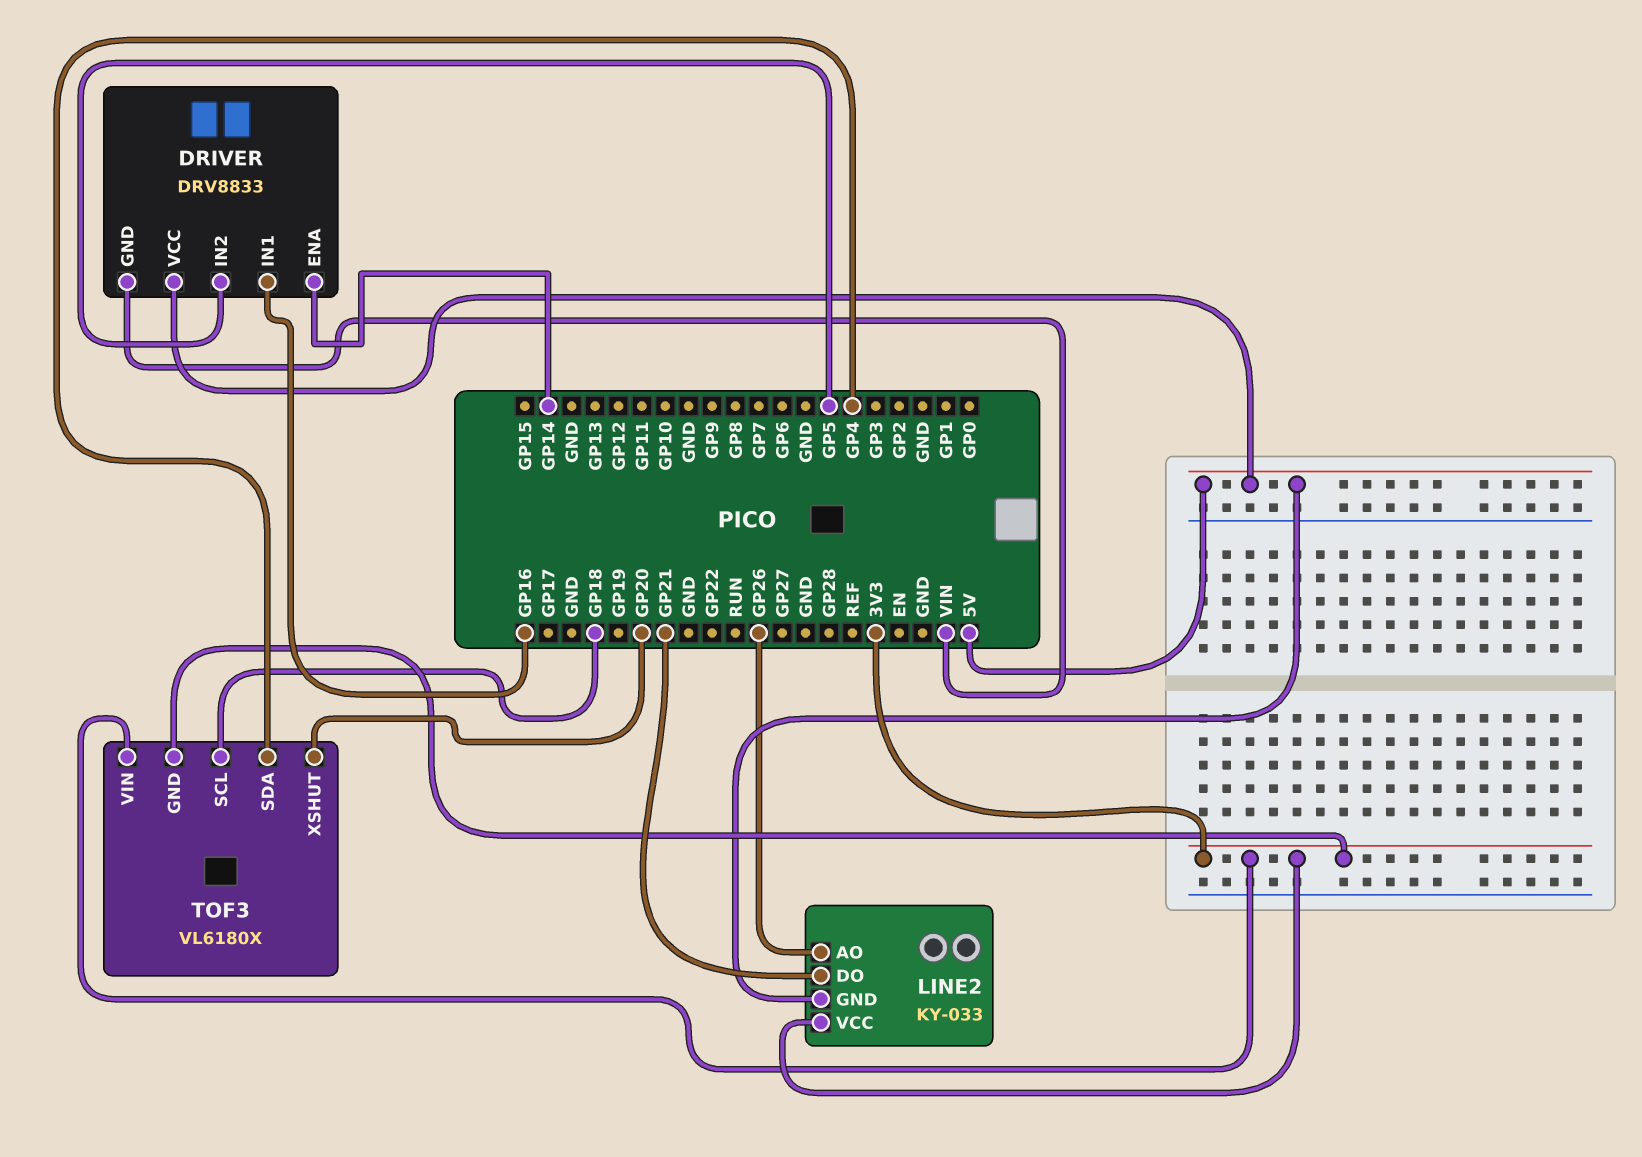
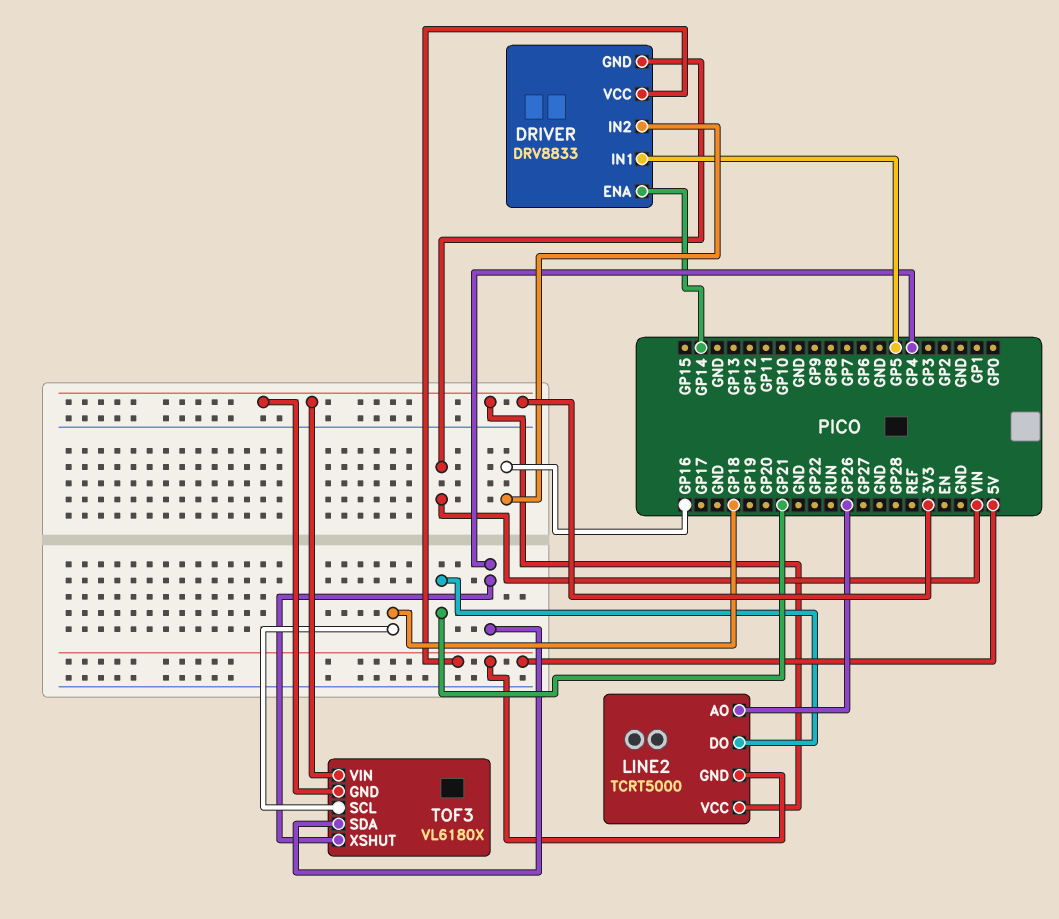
DRIVER pin IN1: GP16 -> GP5
DRIVER pin IN2: GP5 -> GP16
LINE2: KY-033 -> TCRT5000
TOF3 pin XSHUT: GP20 -> GP4

